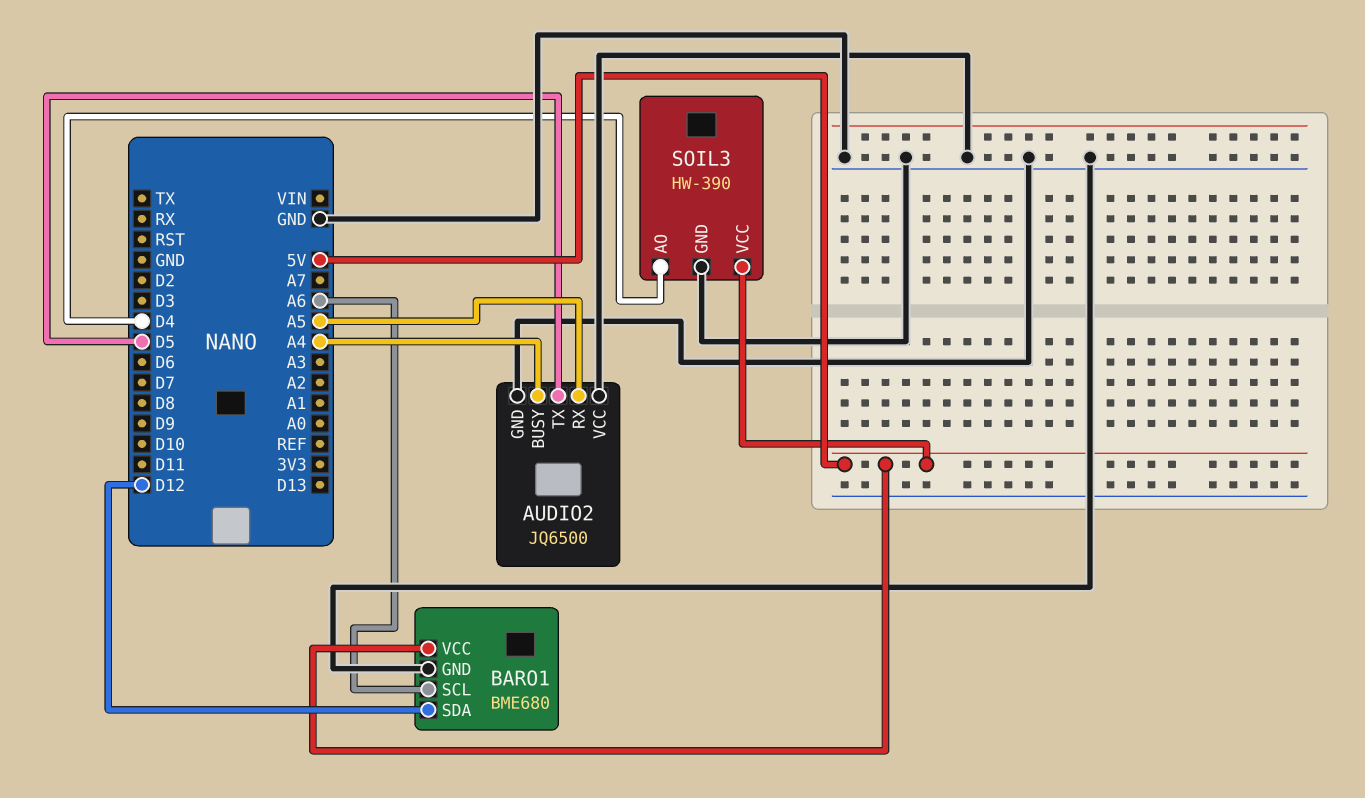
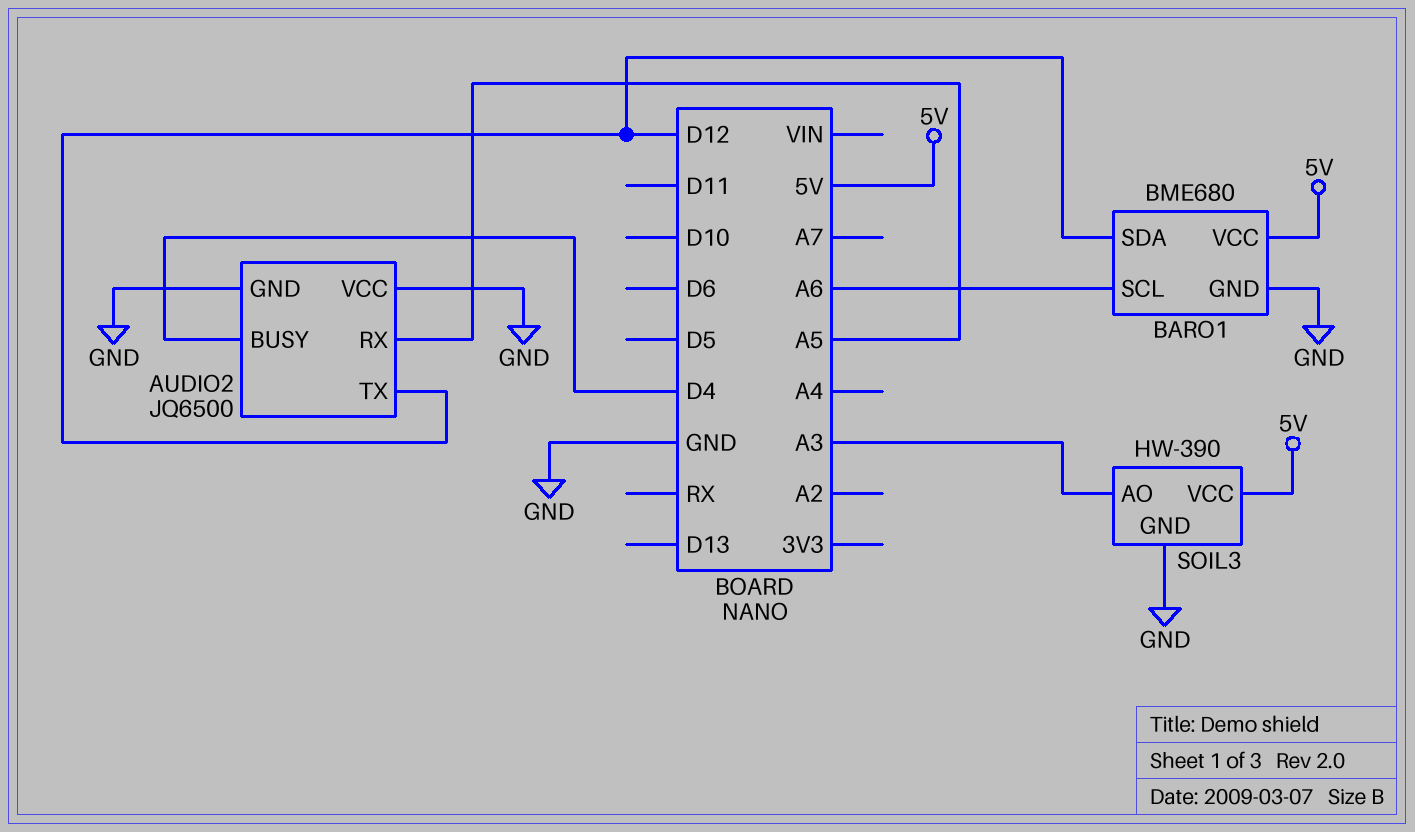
AUDIO2 pin BUSY: A4 -> D4
AUDIO2 pin TX: D5 -> D12
SOIL3 pin AO: D4 -> A3

